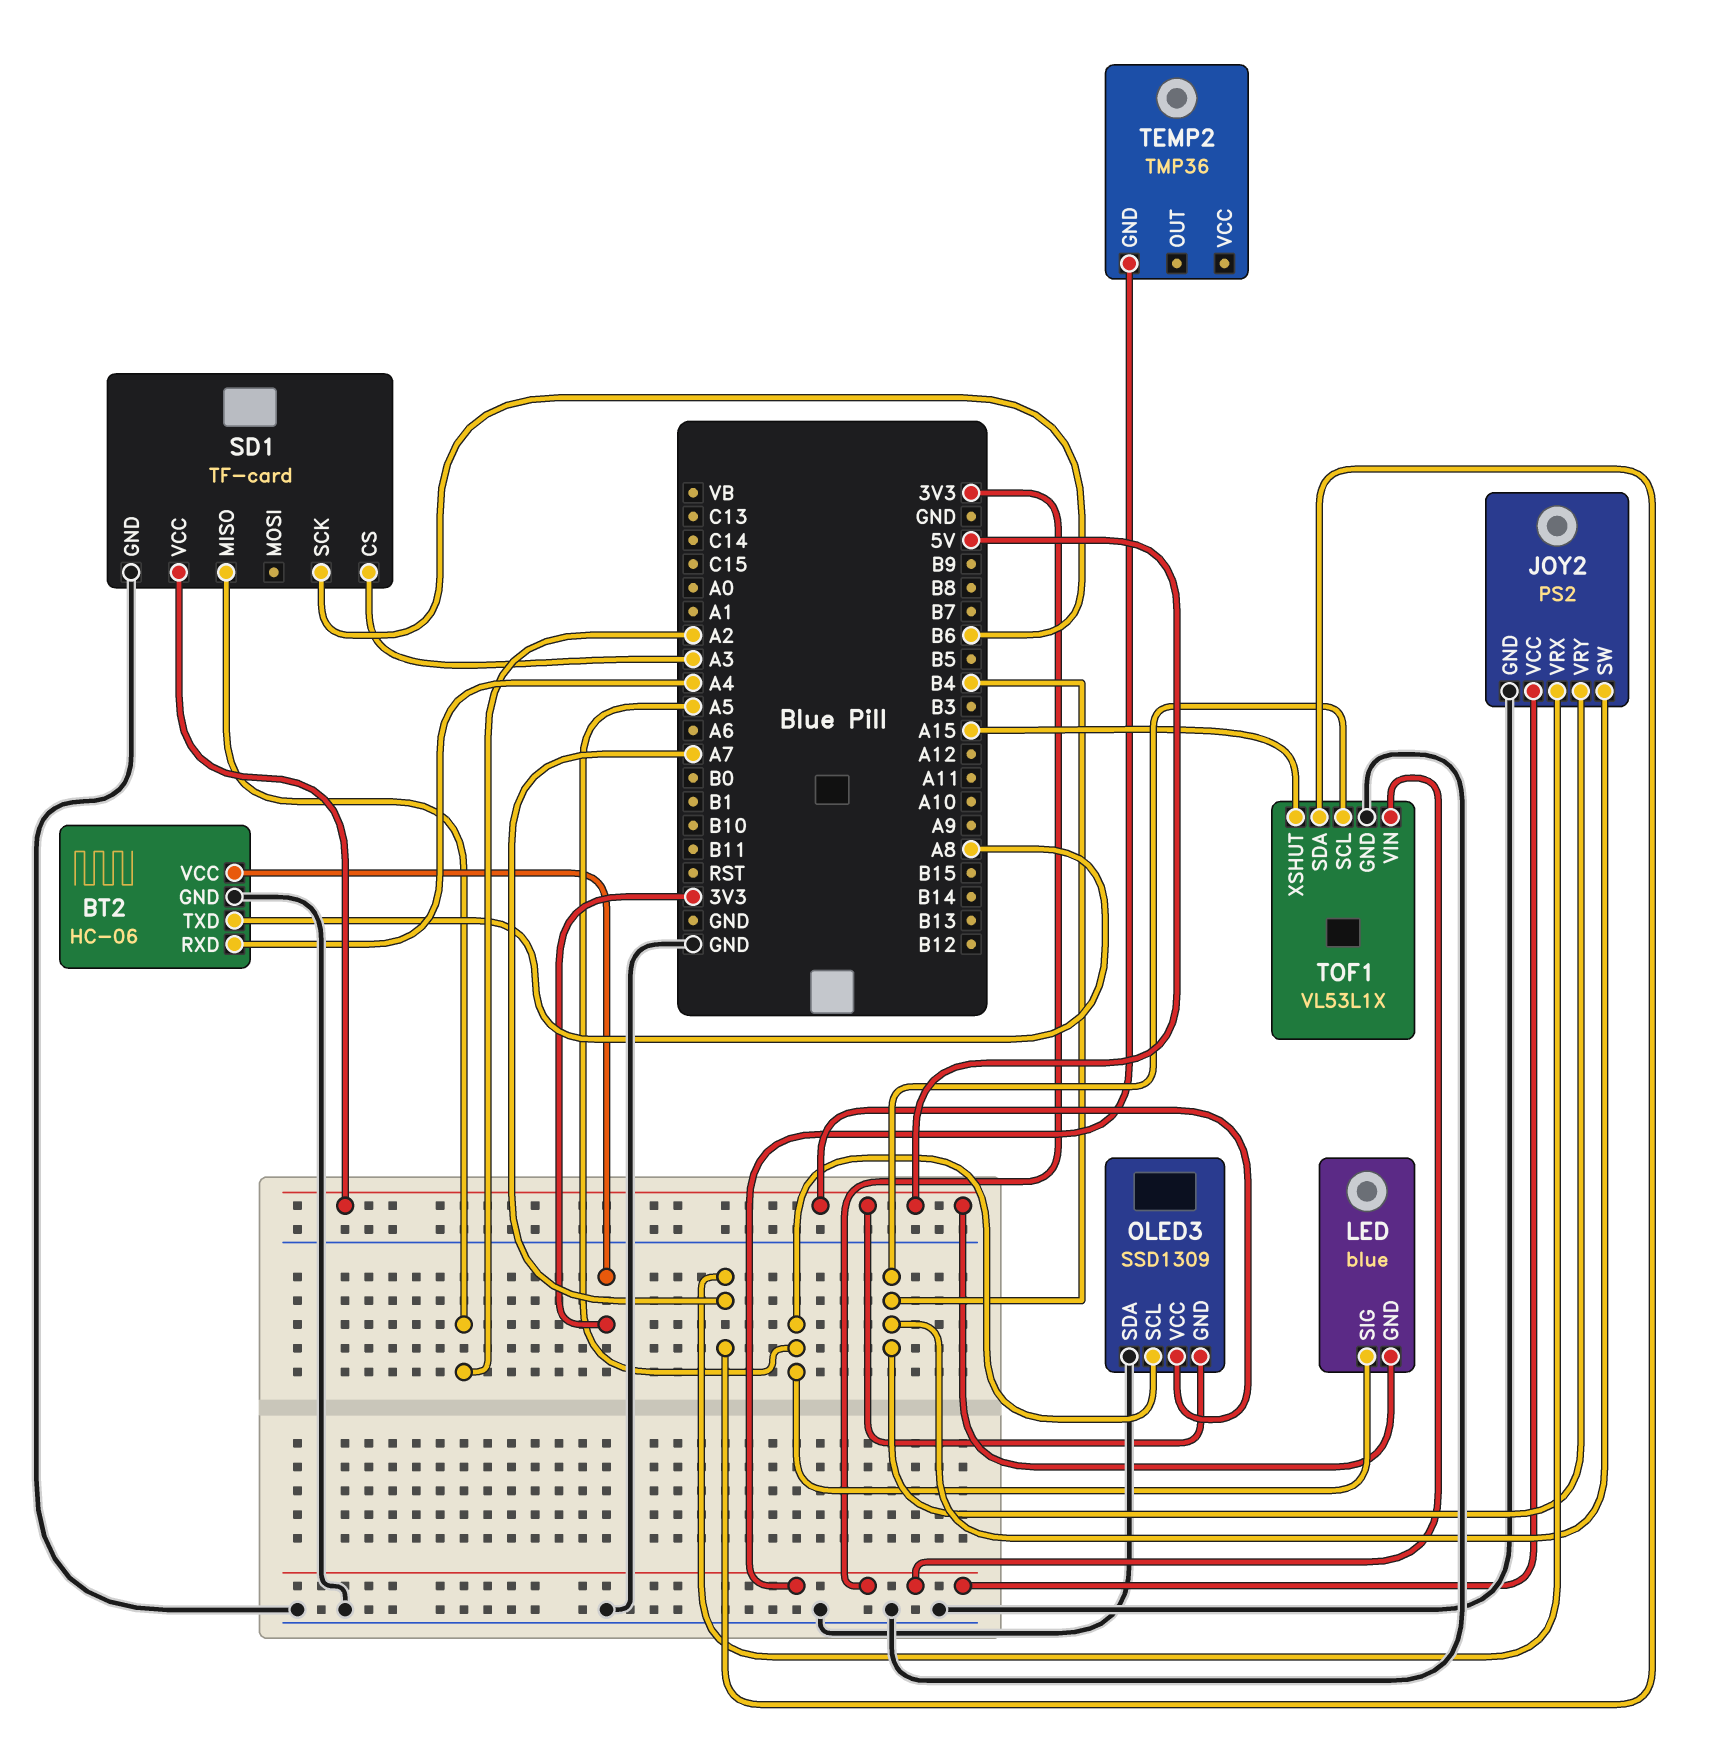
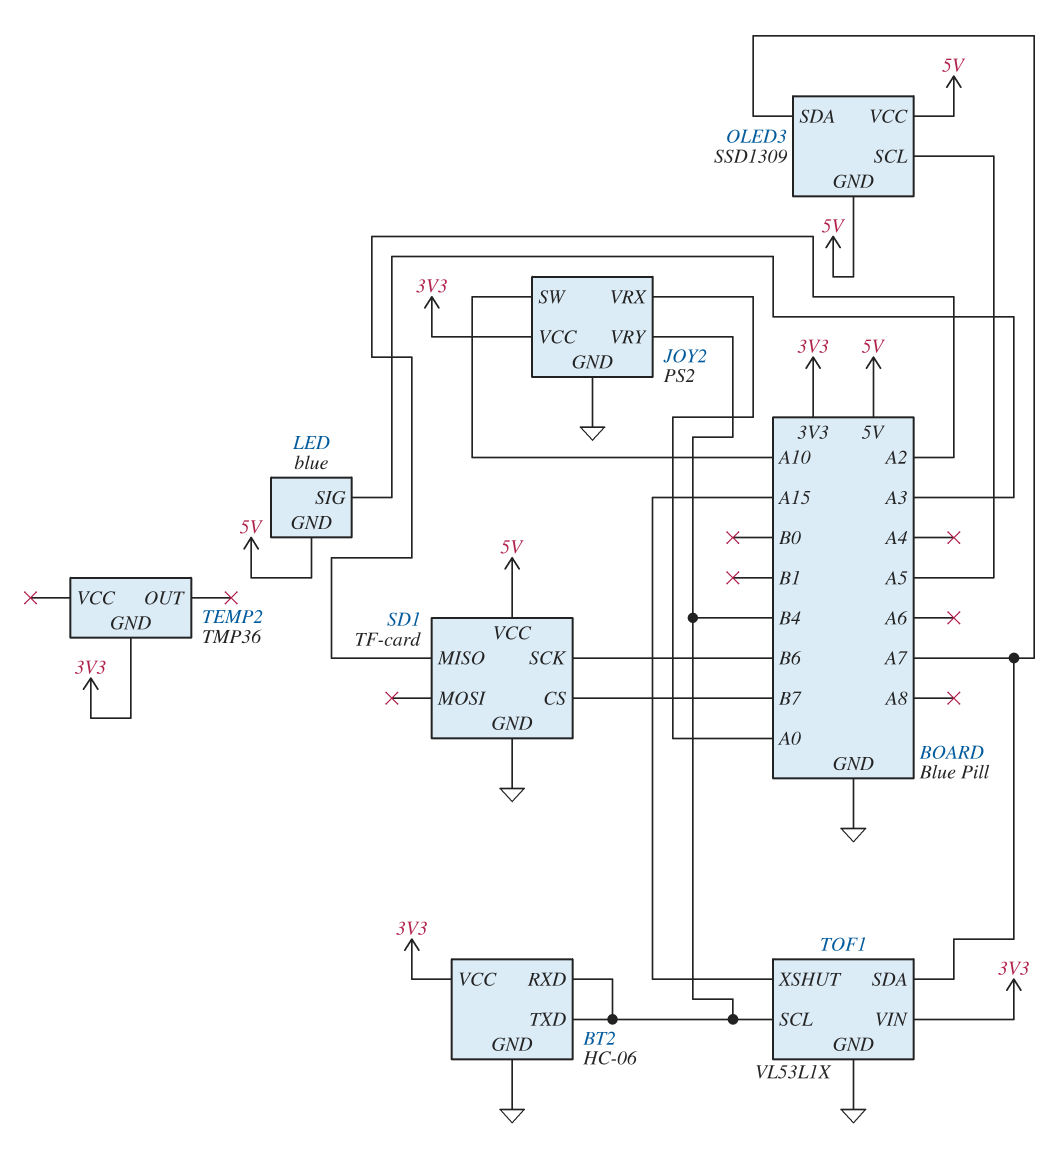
BT2 pin RXD: A4 -> B4
BT2 pin TXD: A8 -> B4
JOY2 pin SW: B4 -> A10
JOY2 pin VRX: A7 -> A0
LED pin SIG: A5 -> A3
OLED3 pin SDA: GND -> A7
SD1 pin CS: A3 -> B7

